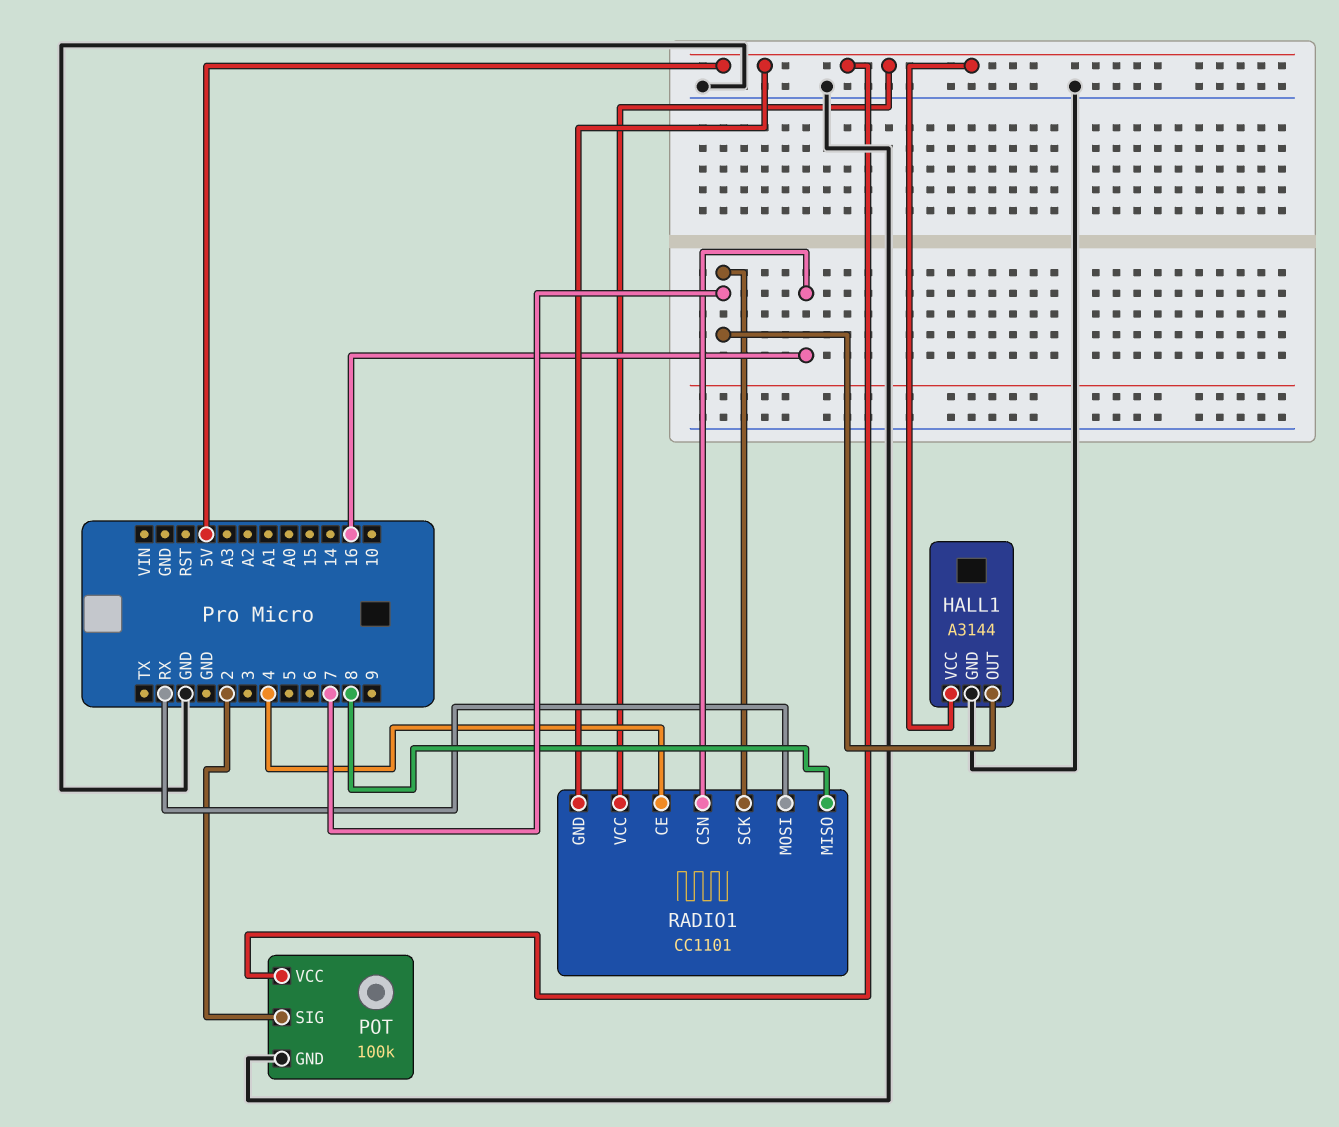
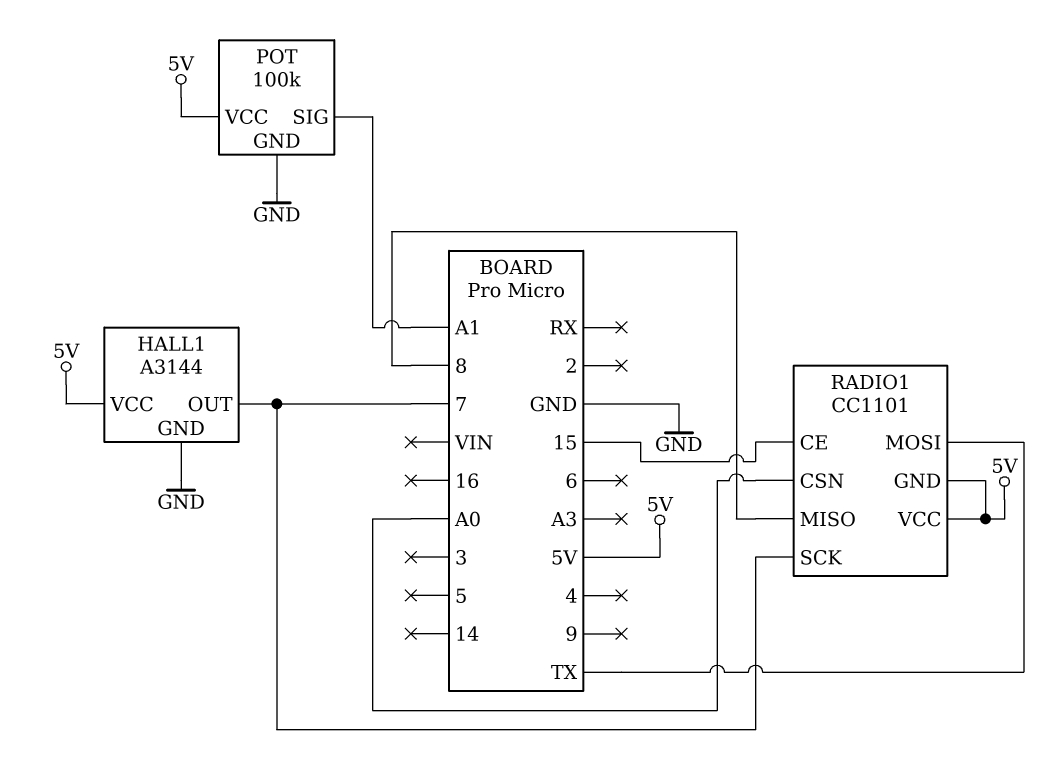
POT pin SIG: 2 -> A1
RADIO1 pin CE: 4 -> 15
RADIO1 pin CSN: 16 -> A0
RADIO1 pin MOSI: RX -> TX

